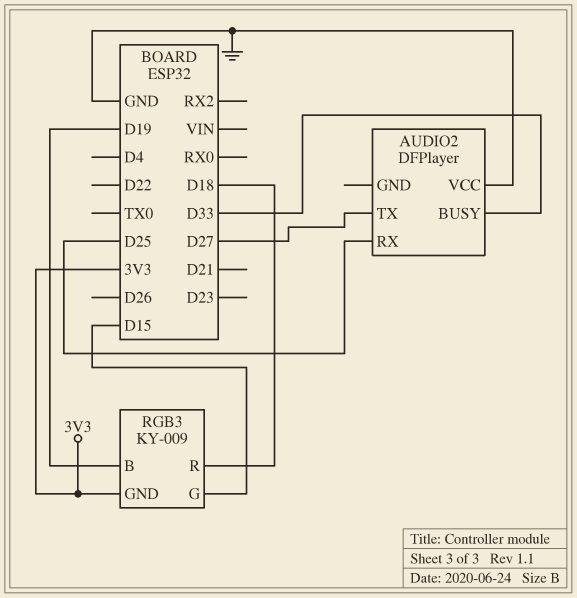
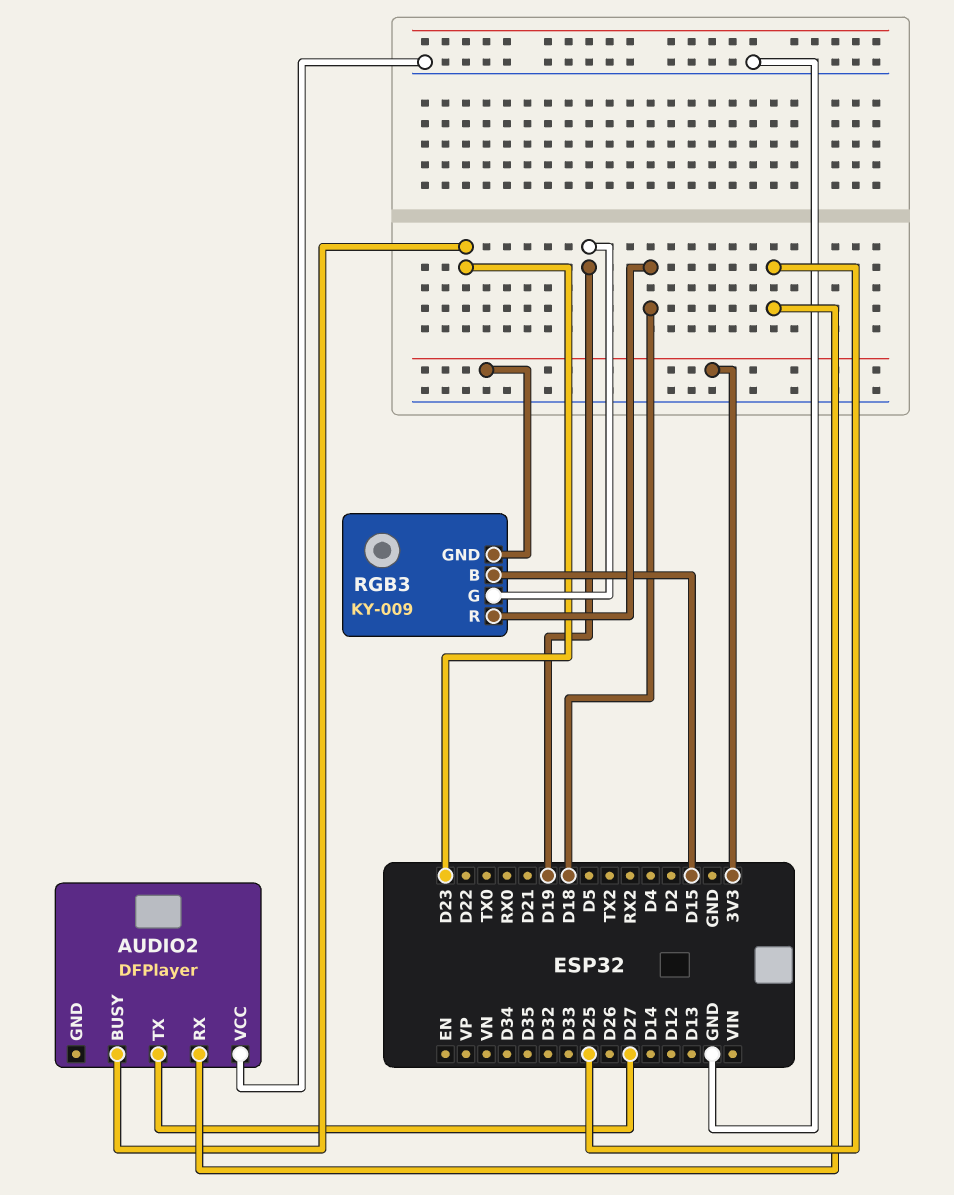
AUDIO2 pin BUSY: D33 -> D23
RGB3 pin B: D19 -> D15
RGB3 pin G: D15 -> D19

